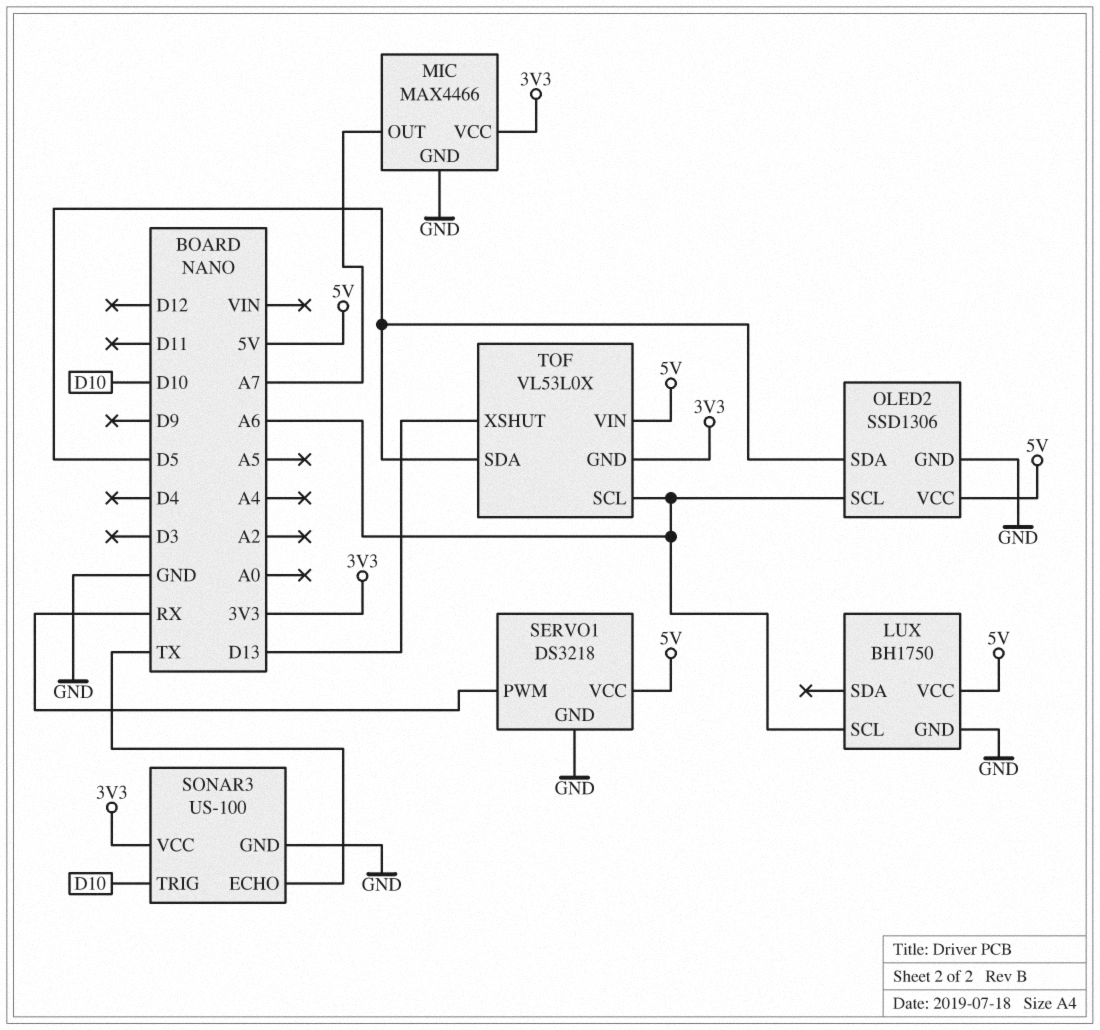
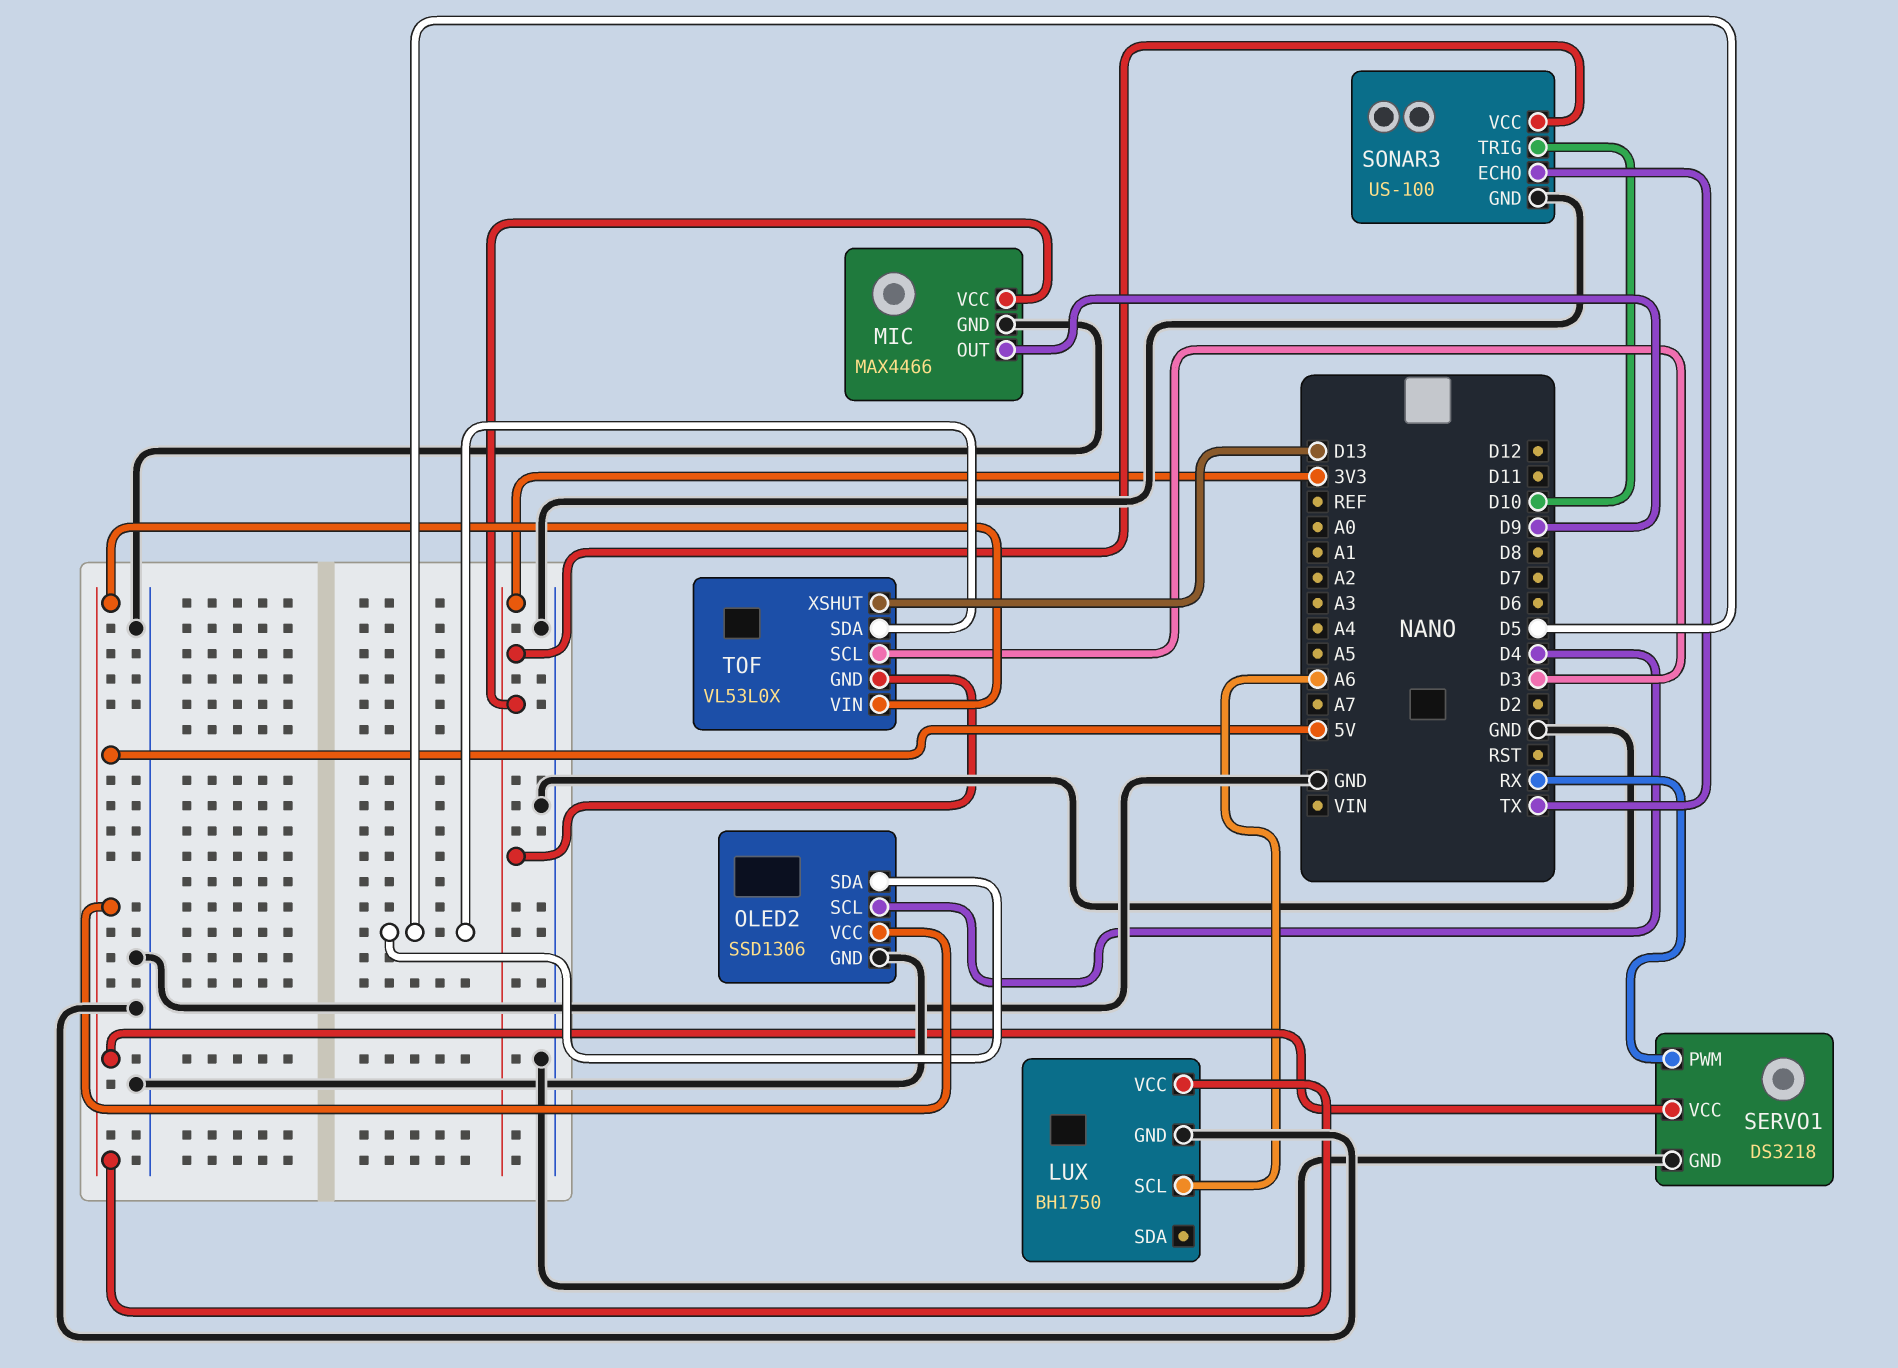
MIC pin OUT: A7 -> D9
OLED2 pin SCL: A6 -> D4
TOF pin SCL: A6 -> D3

